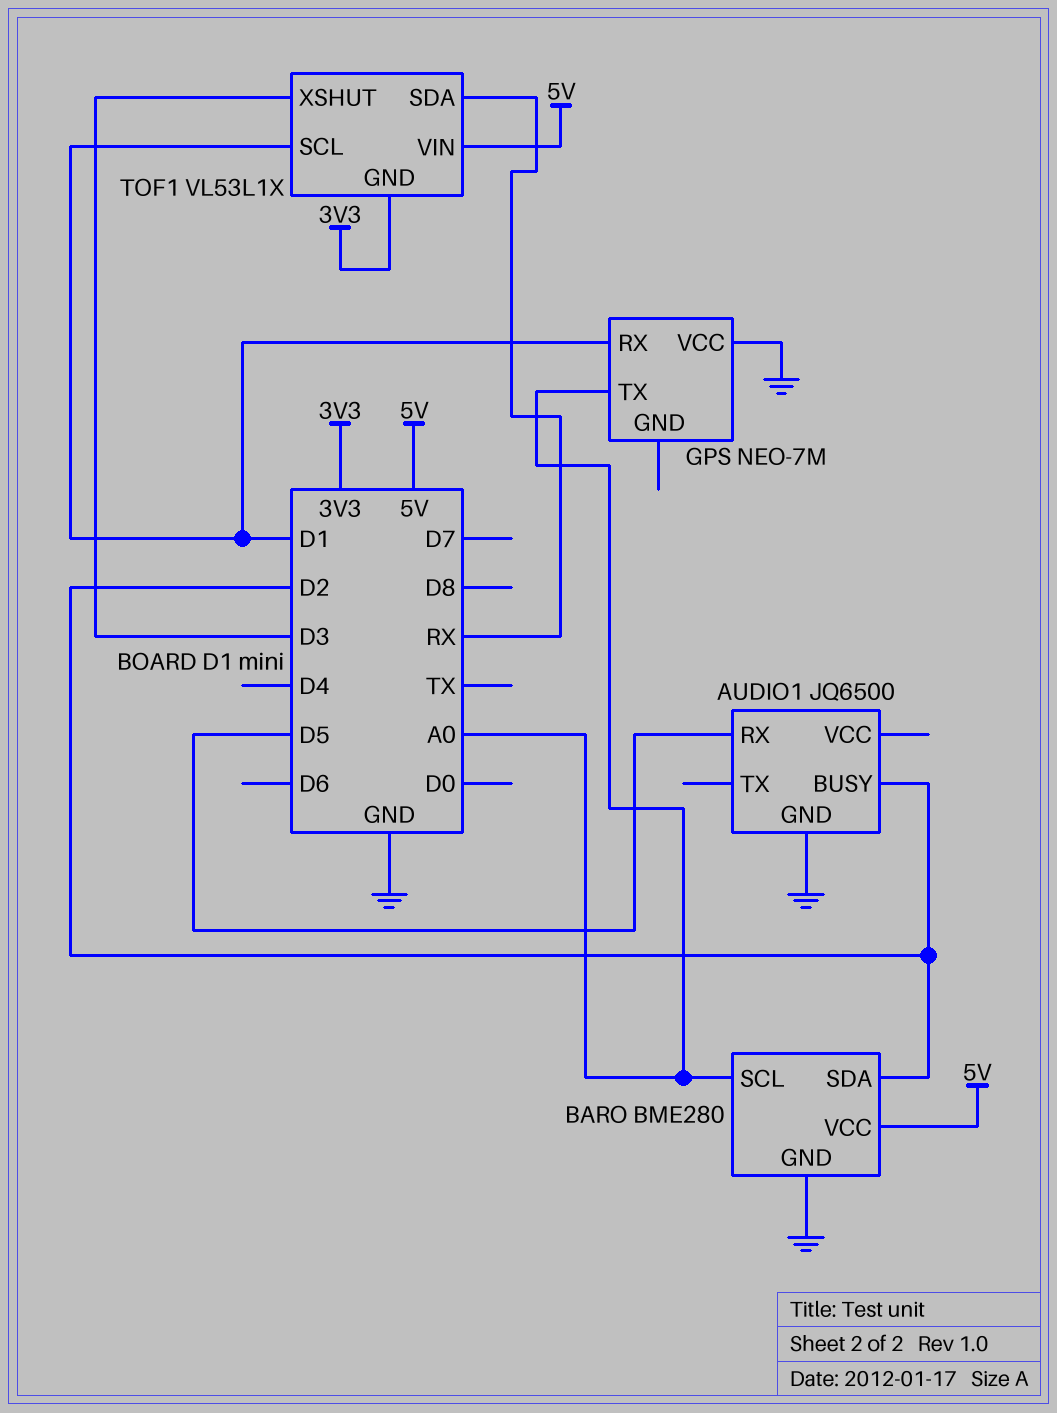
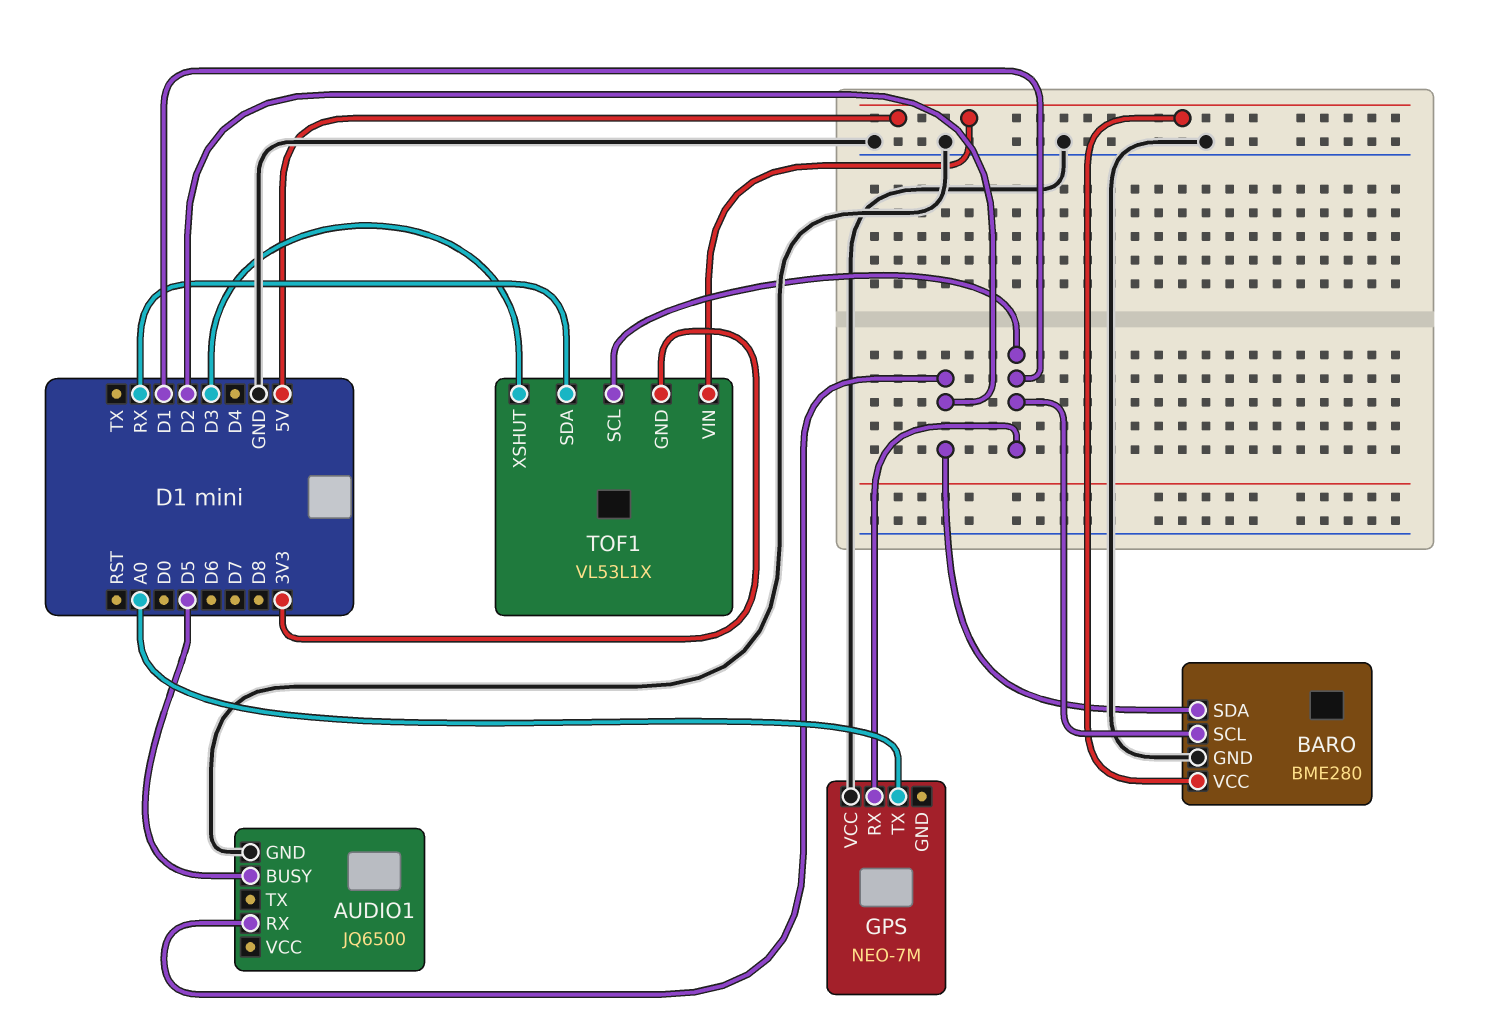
AUDIO1 pin BUSY: D2 -> D5
AUDIO1 pin RX: D5 -> D2
BARO pin SCL: A0 -> D1

